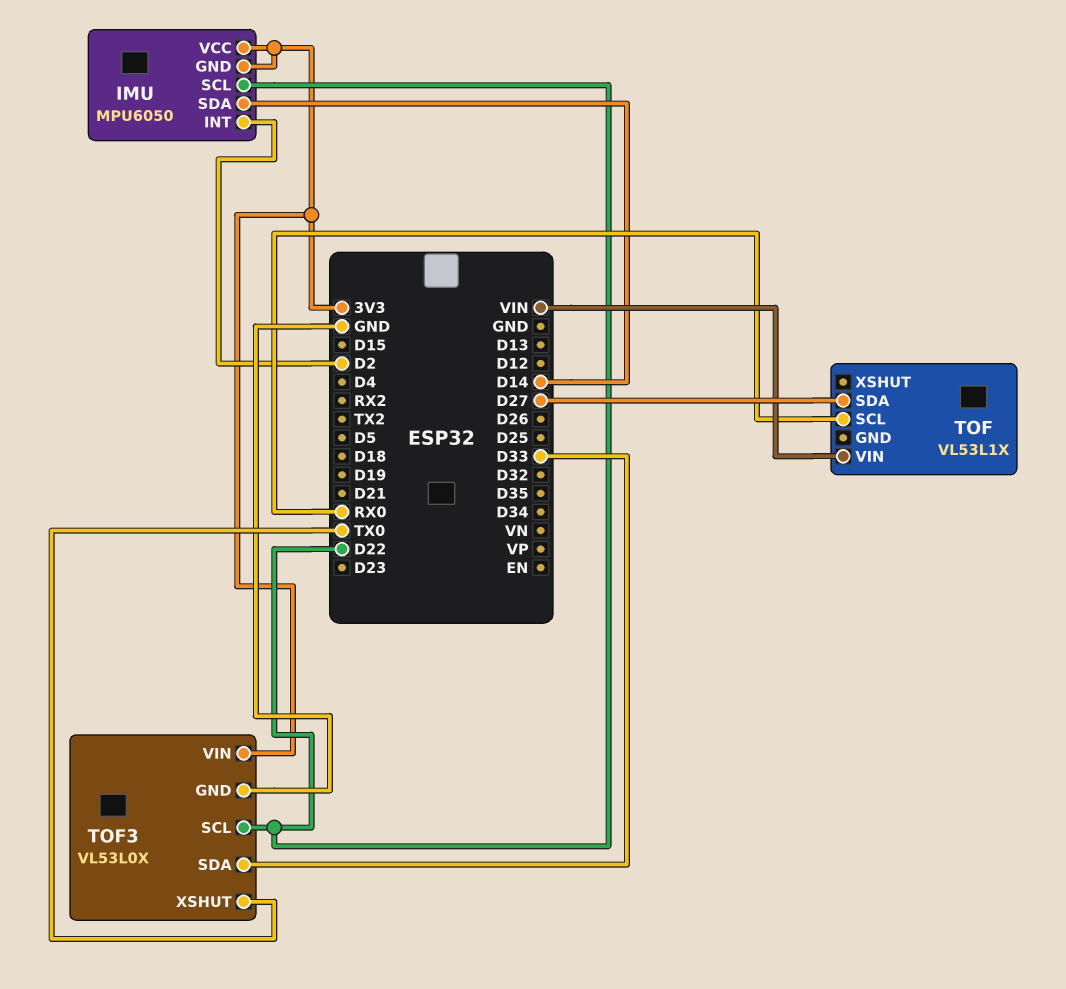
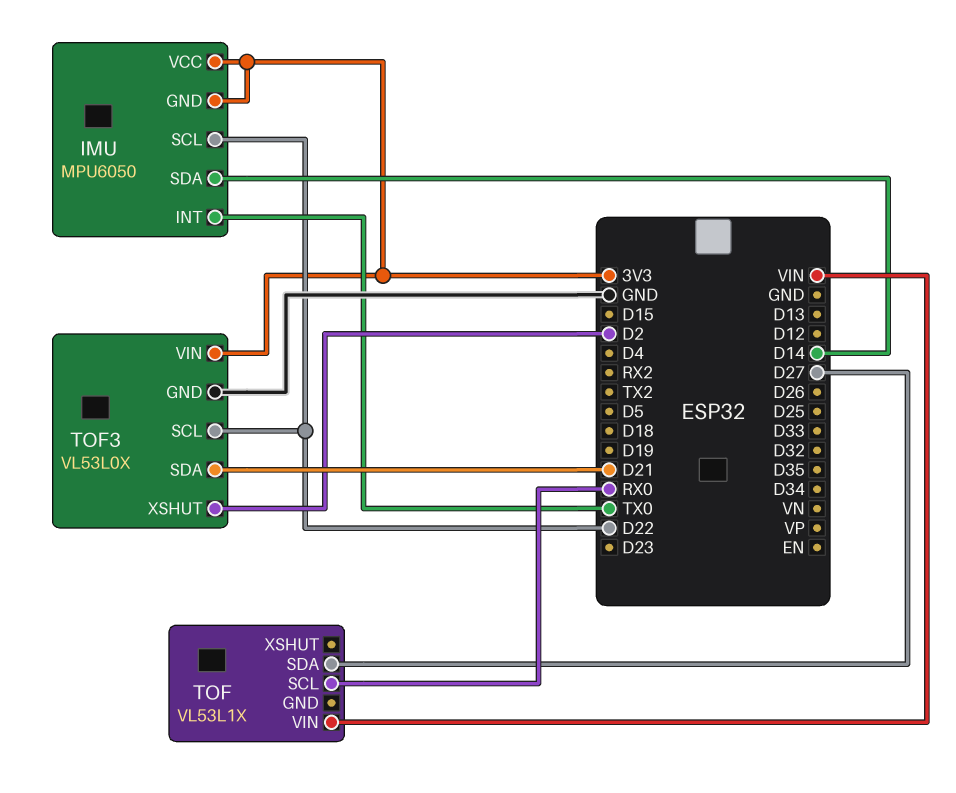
IMU pin INT: D2 -> TX0
TOF3 pin SDA: D33 -> D21
TOF3 pin XSHUT: TX0 -> D2

